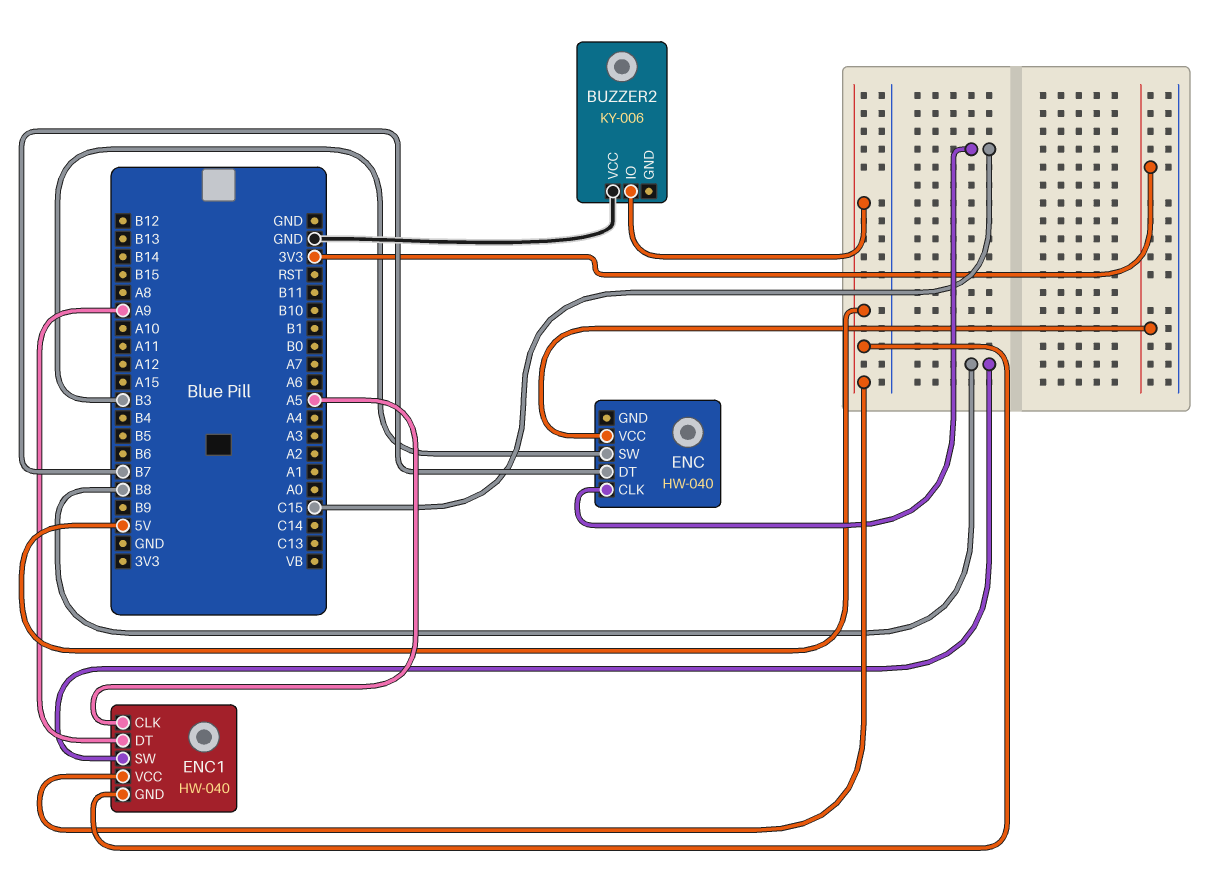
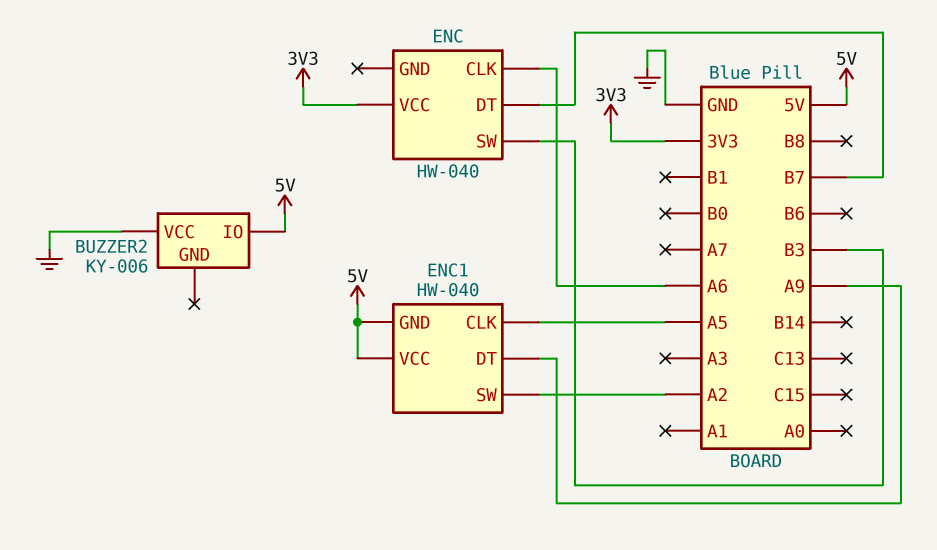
ENC pin CLK: C15 -> A6
ENC1 pin SW: B8 -> A2

